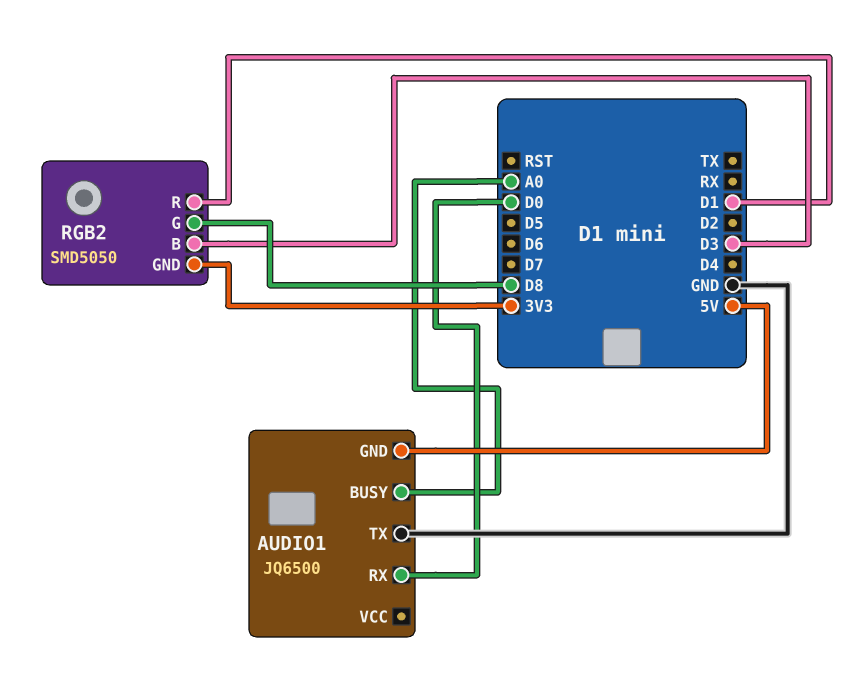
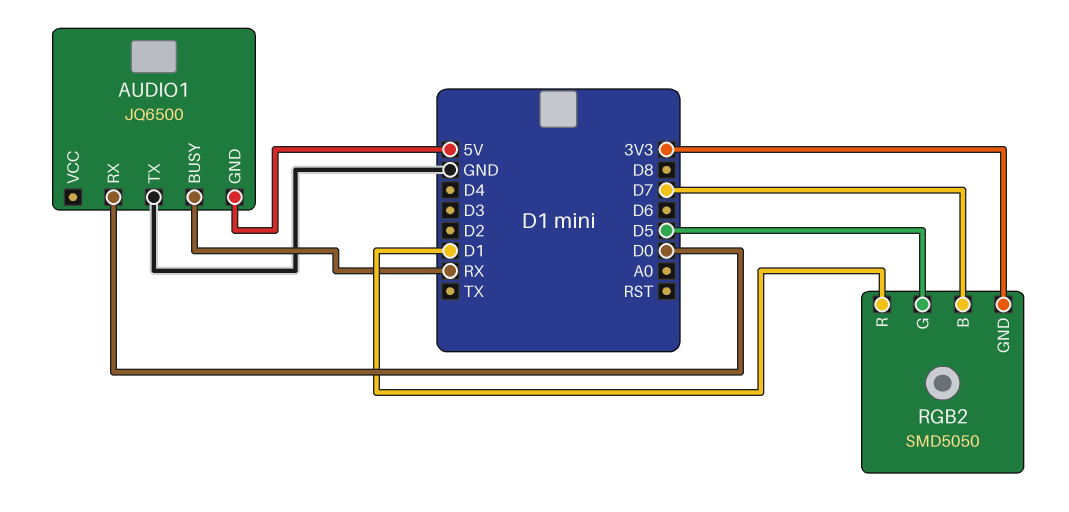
AUDIO1 pin BUSY: A0 -> RX
RGB2 pin B: D3 -> D7
RGB2 pin G: D8 -> D5

